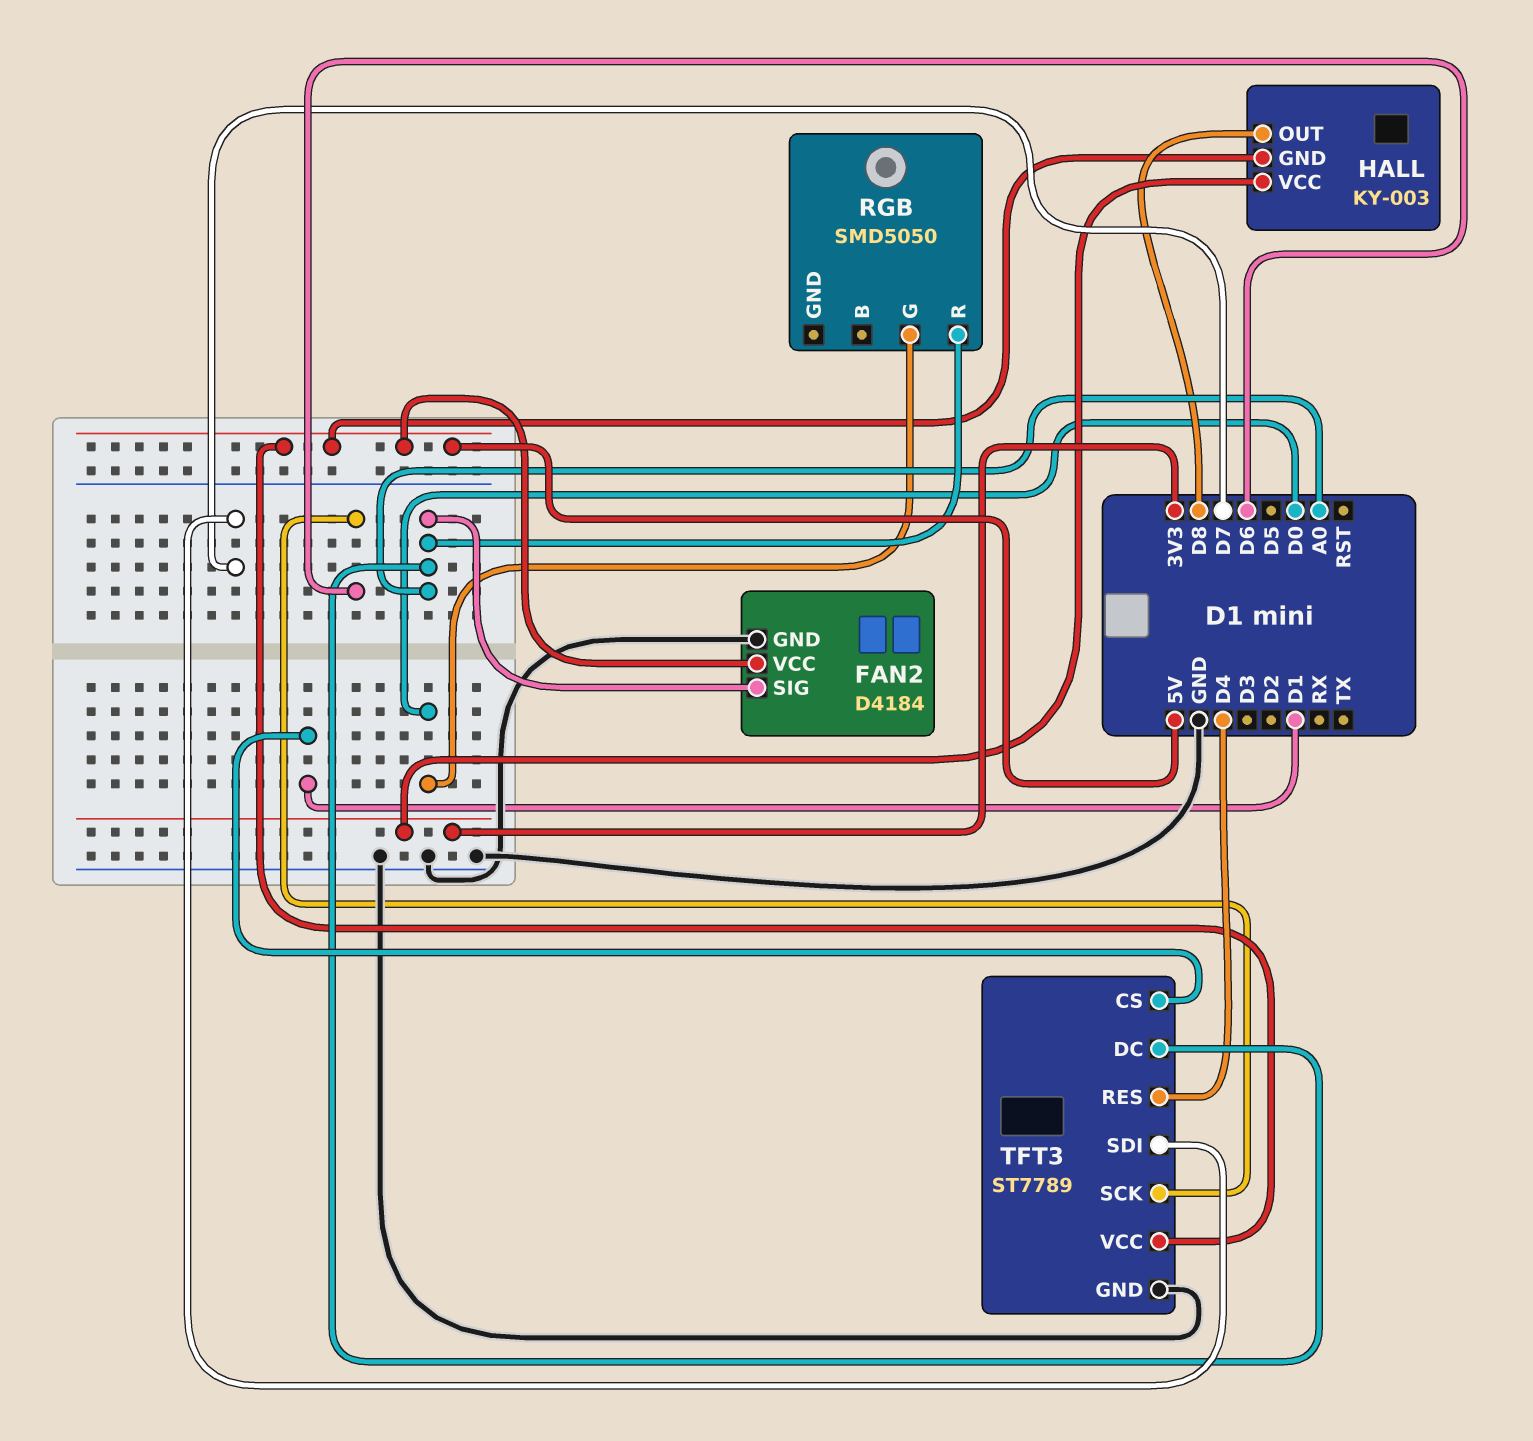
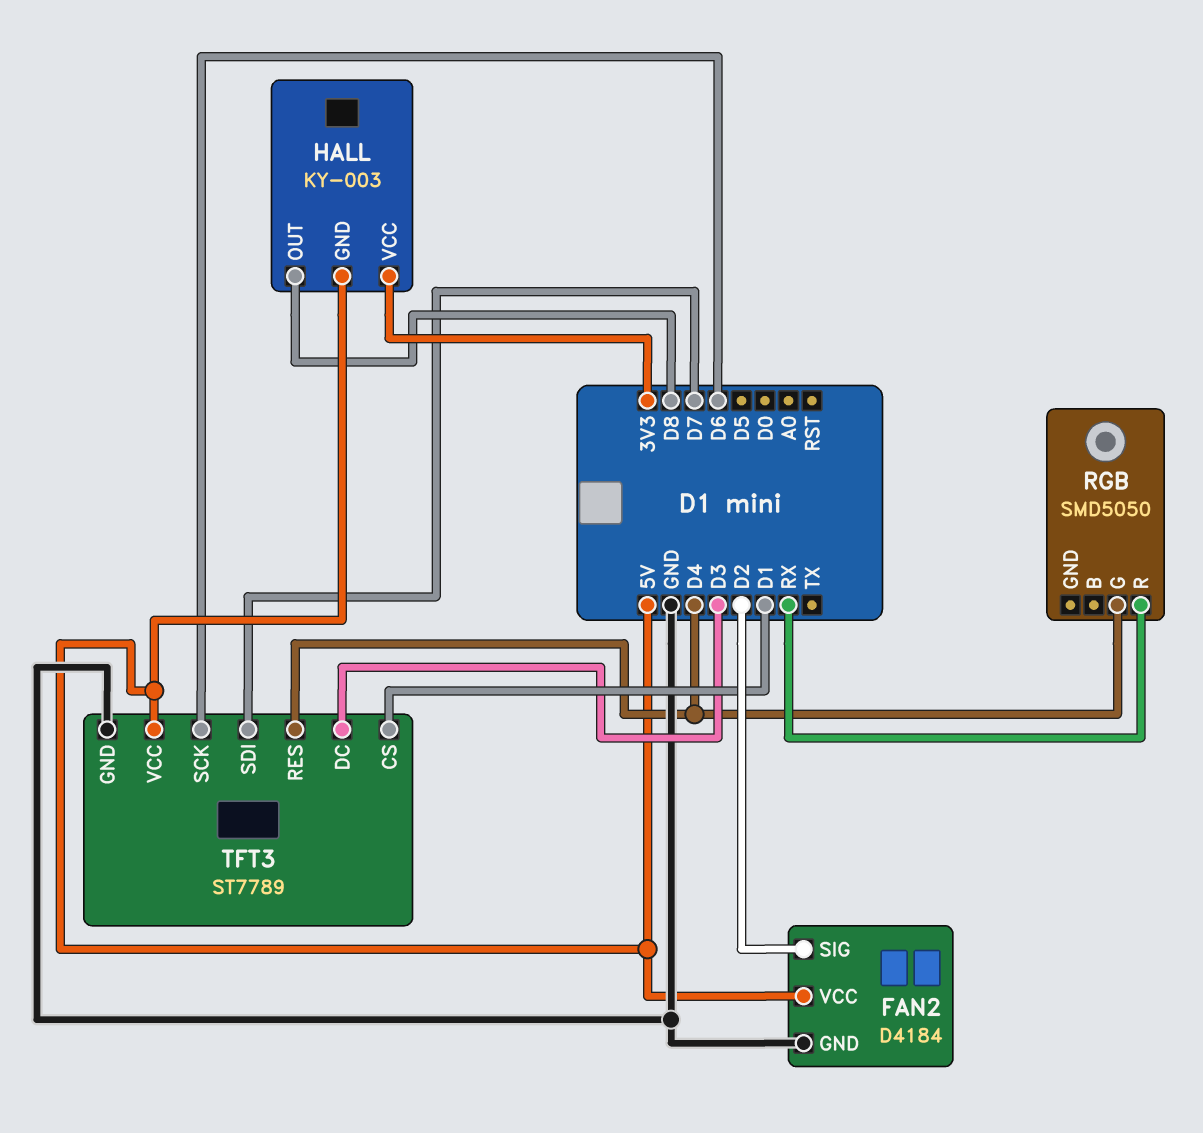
FAN2 pin SIG: A0 -> D2
RGB pin G: D0 -> D4
RGB pin R: A0 -> RX
TFT3 pin DC: A0 -> D3

